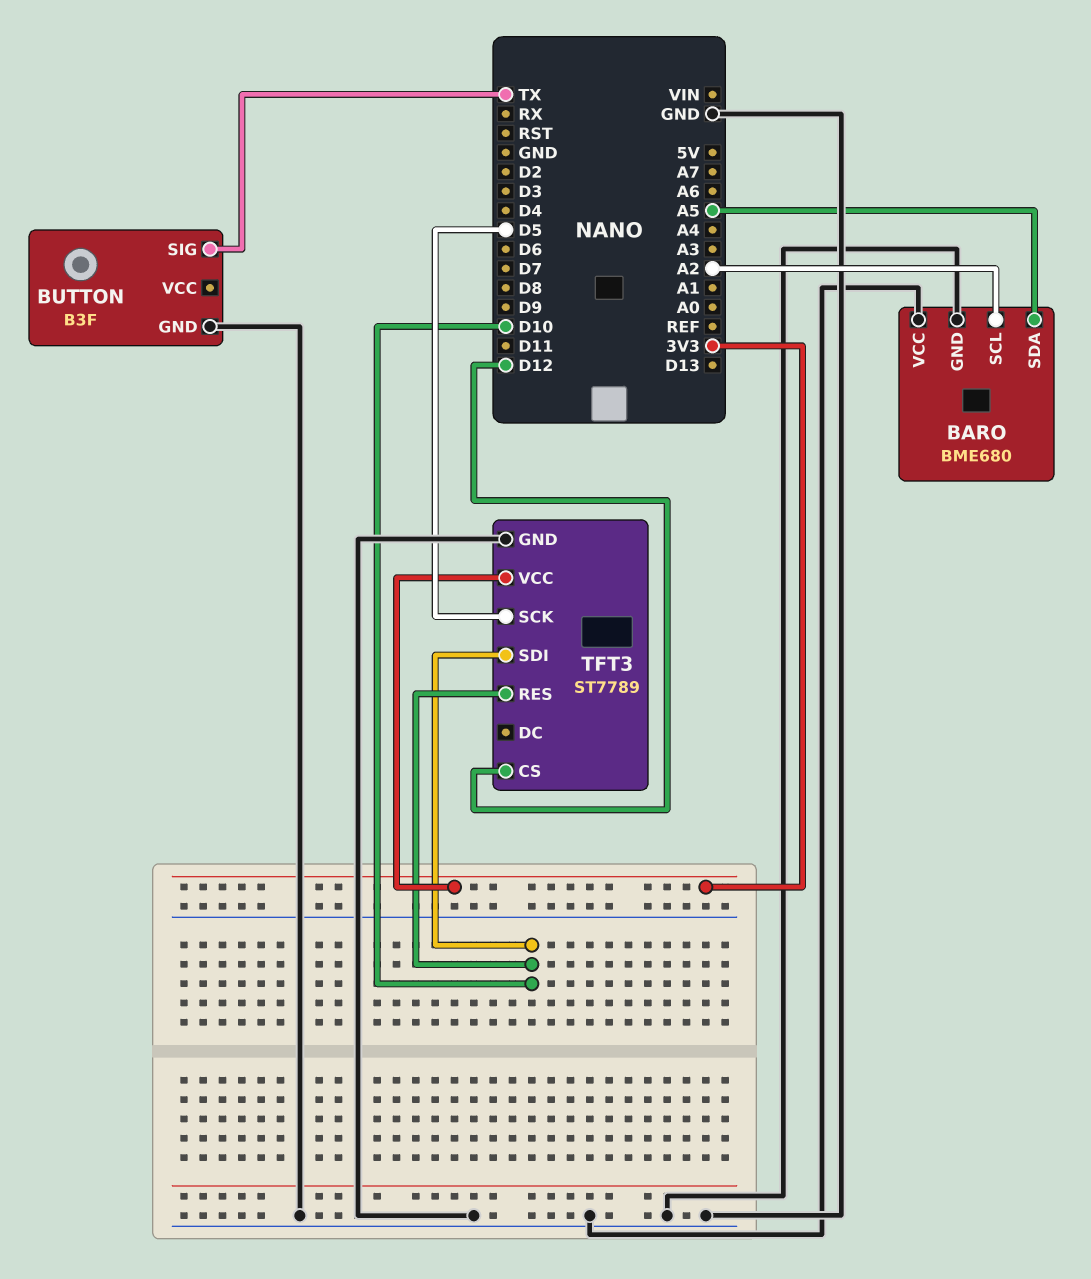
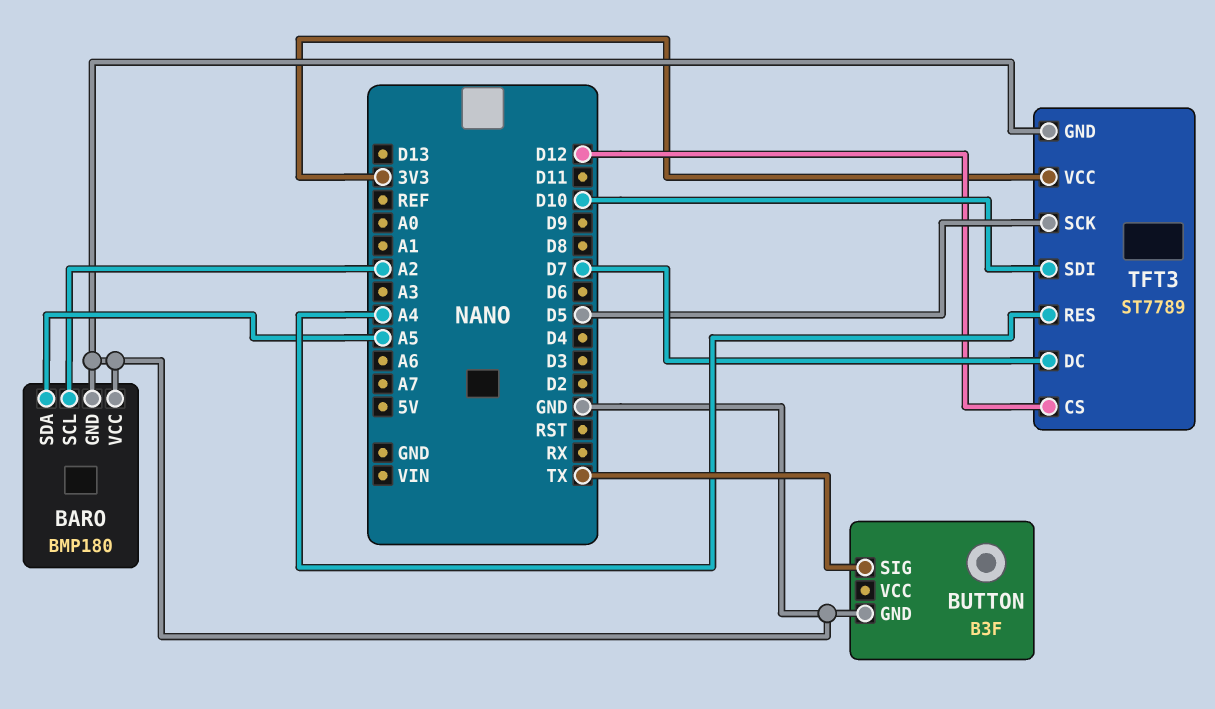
BARO: BME680 -> BMP180
TFT3 pin DC: none -> D7
TFT3 pin RES: D10 -> A4

